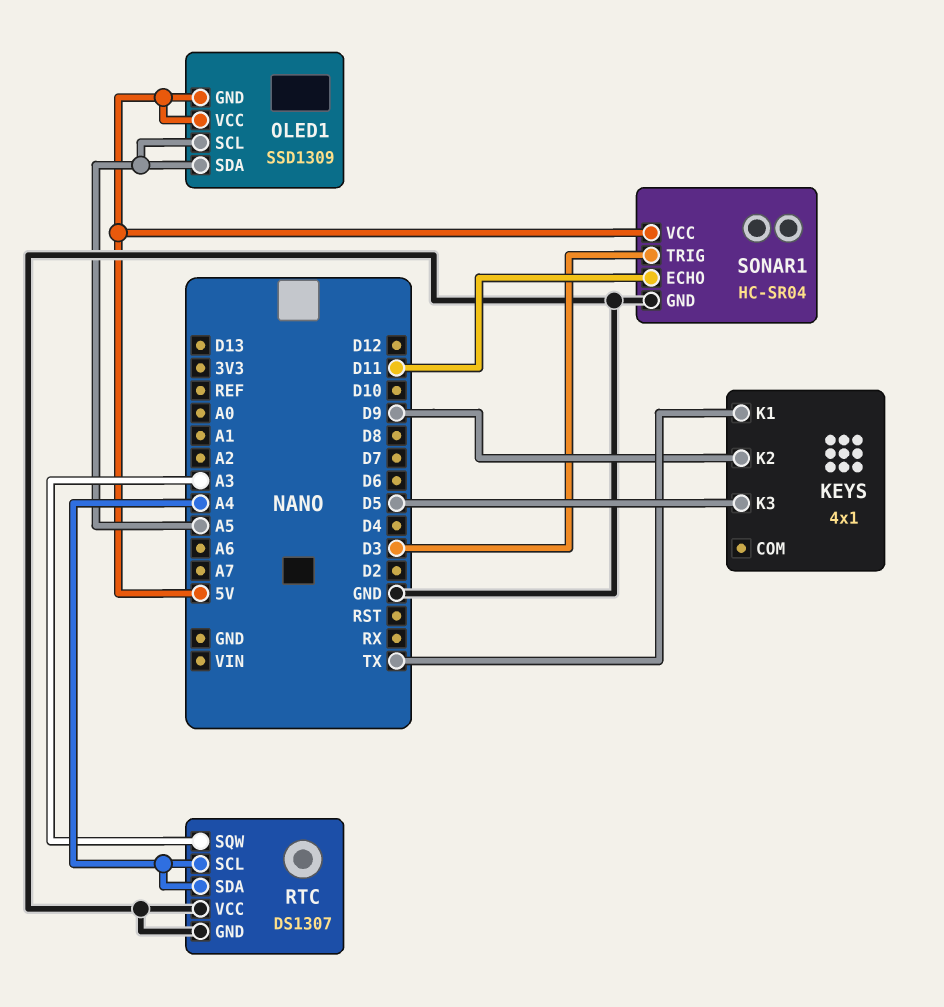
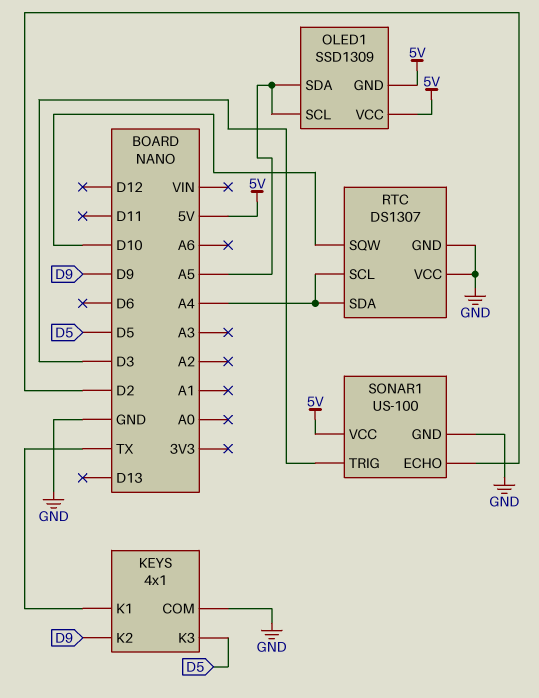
KEYS pin COM: none -> GND
RTC pin SQW: A3 -> D10
SONAR1: HC-SR04 -> US-100
SONAR1 pin ECHO: D11 -> D2

